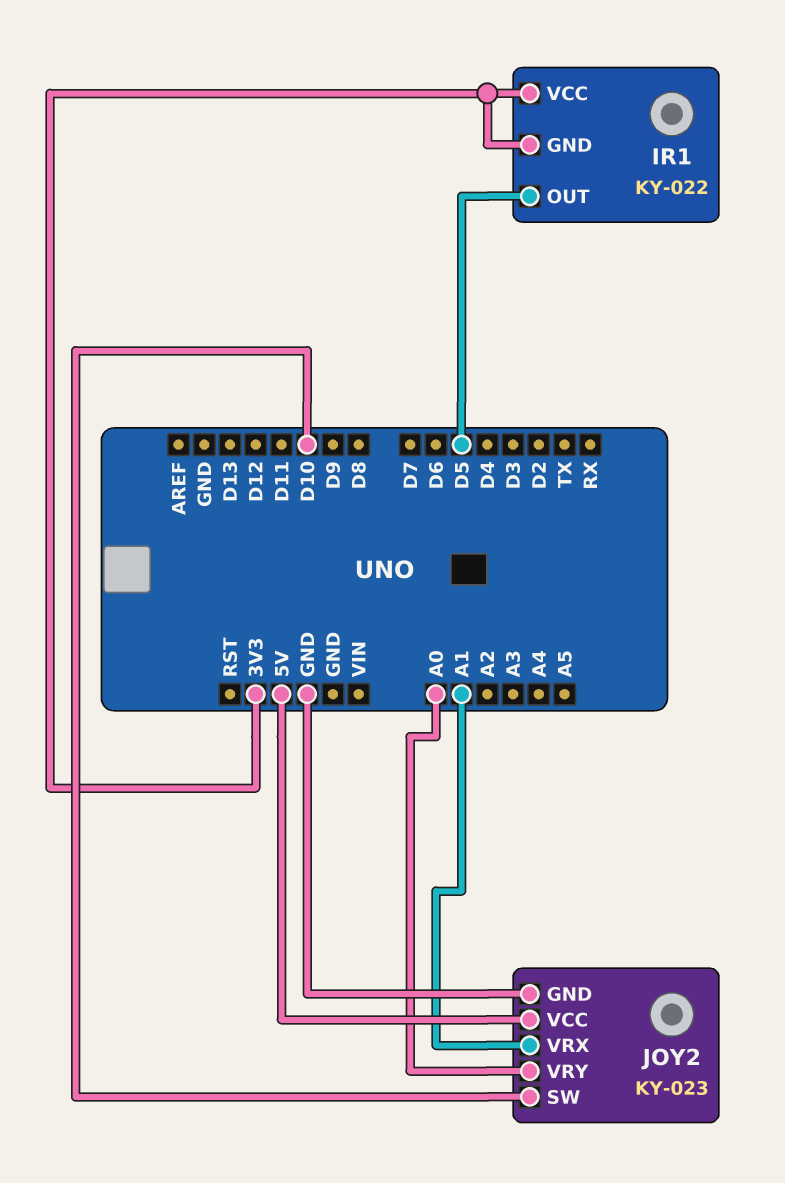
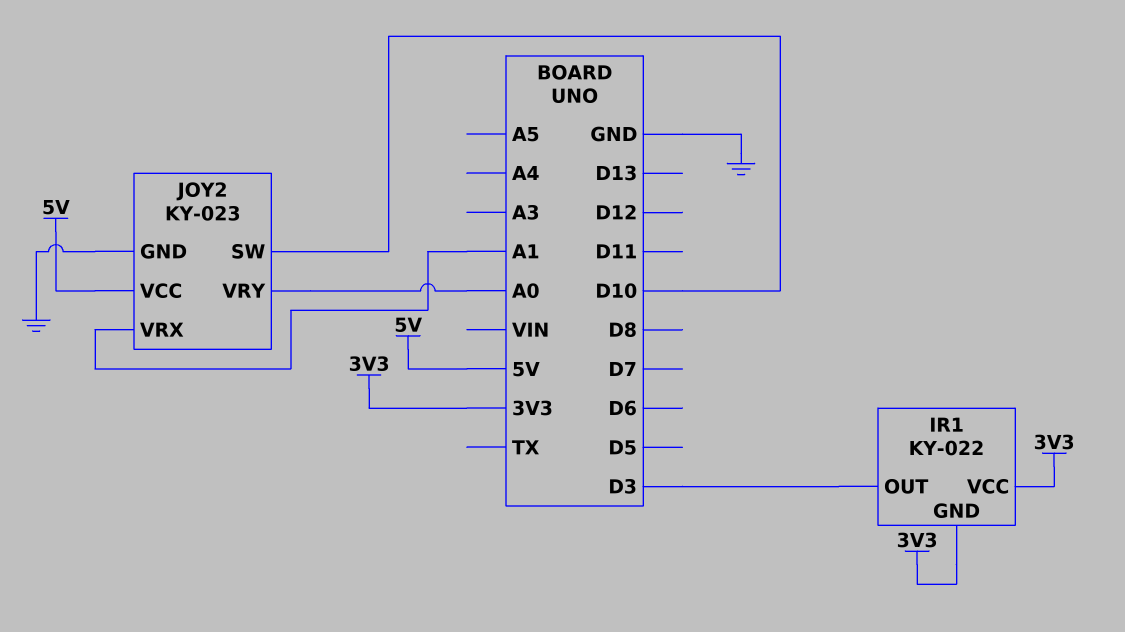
IR1 pin OUT: D5 -> D3

